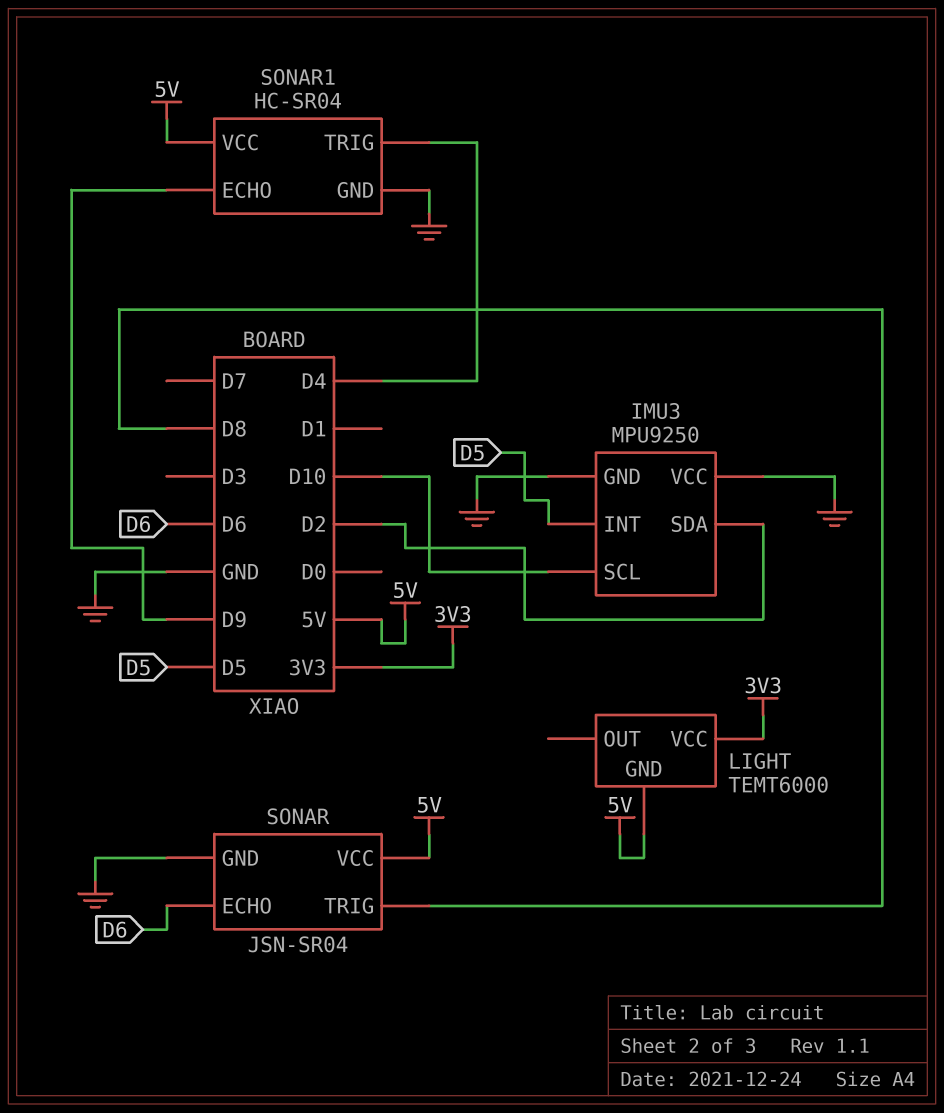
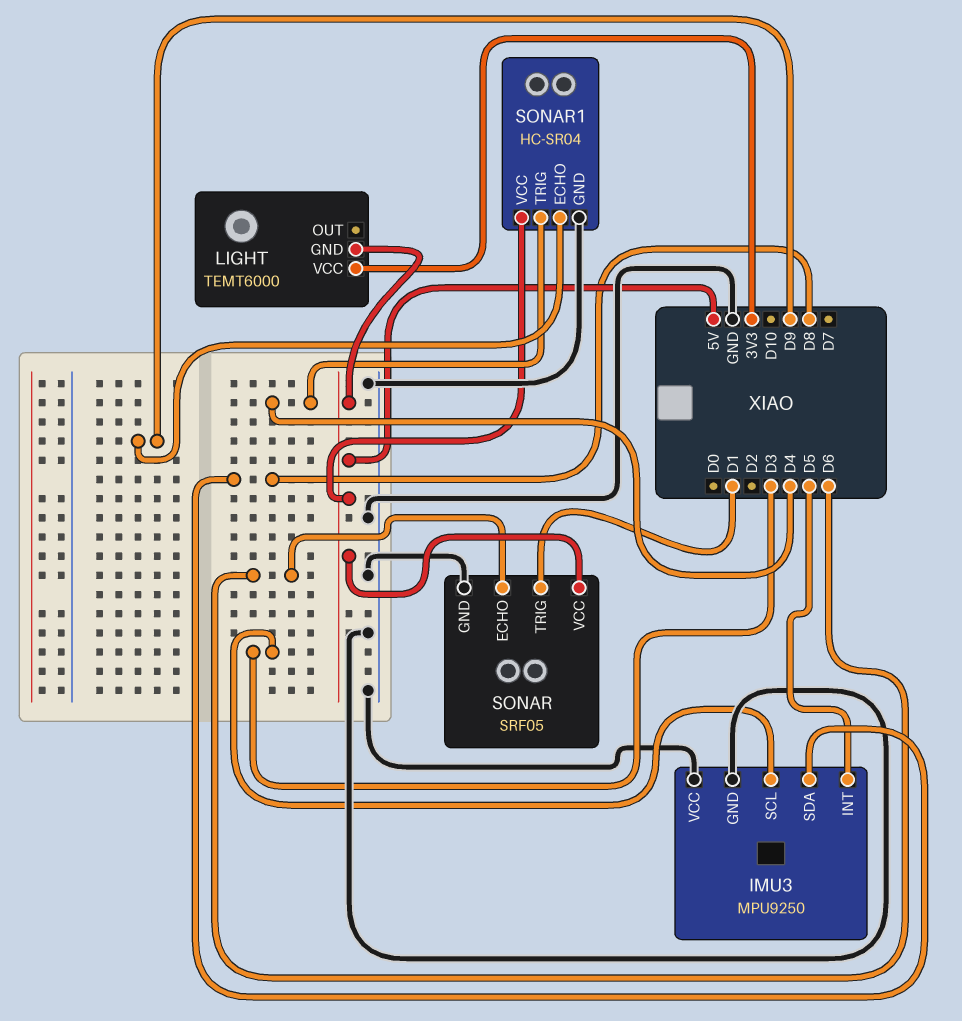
IMU3 pin SCL: D10 -> D3
IMU3 pin SDA: D2 -> D8
SONAR: JSN-SR04 -> SRF05
SONAR pin TRIG: D8 -> D1

